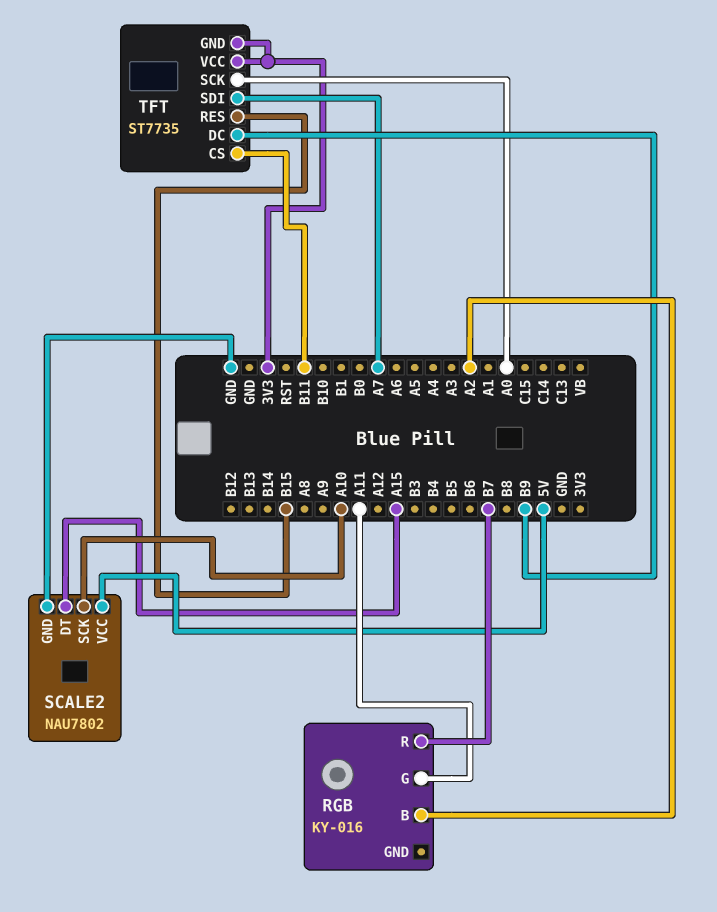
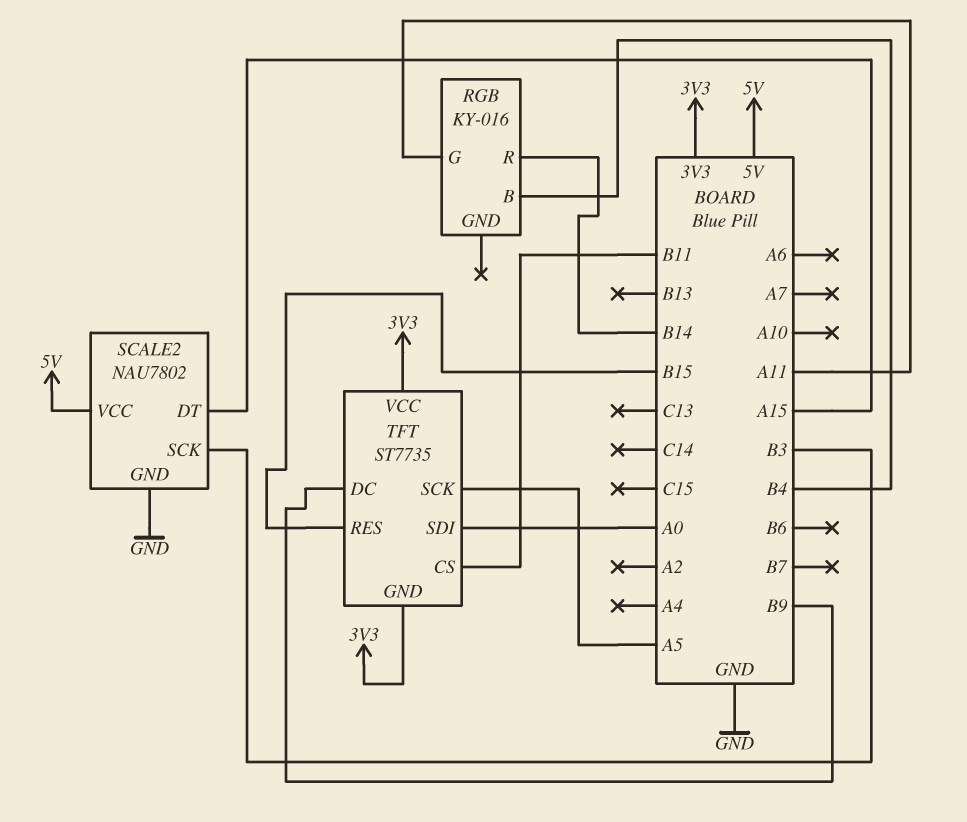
RGB pin B: A2 -> B4
RGB pin R: B7 -> B14
SCALE2 pin SCK: A10 -> B3
TFT pin SCK: A0 -> A5
TFT pin SDI: A7 -> A0

